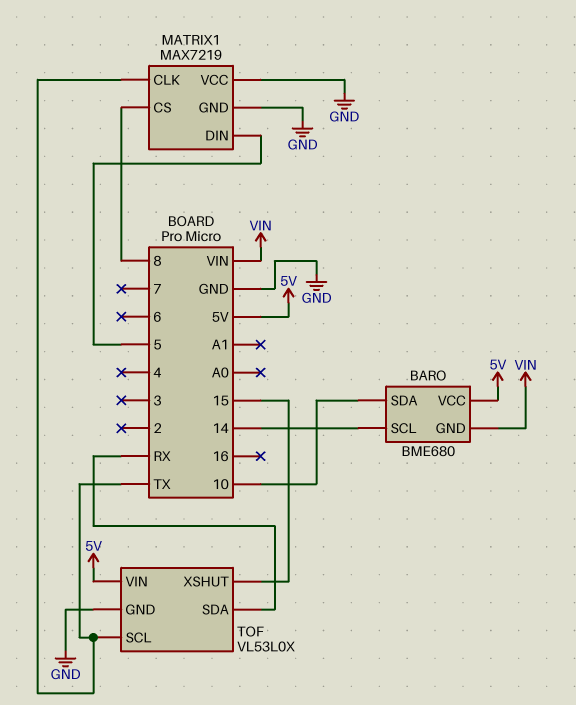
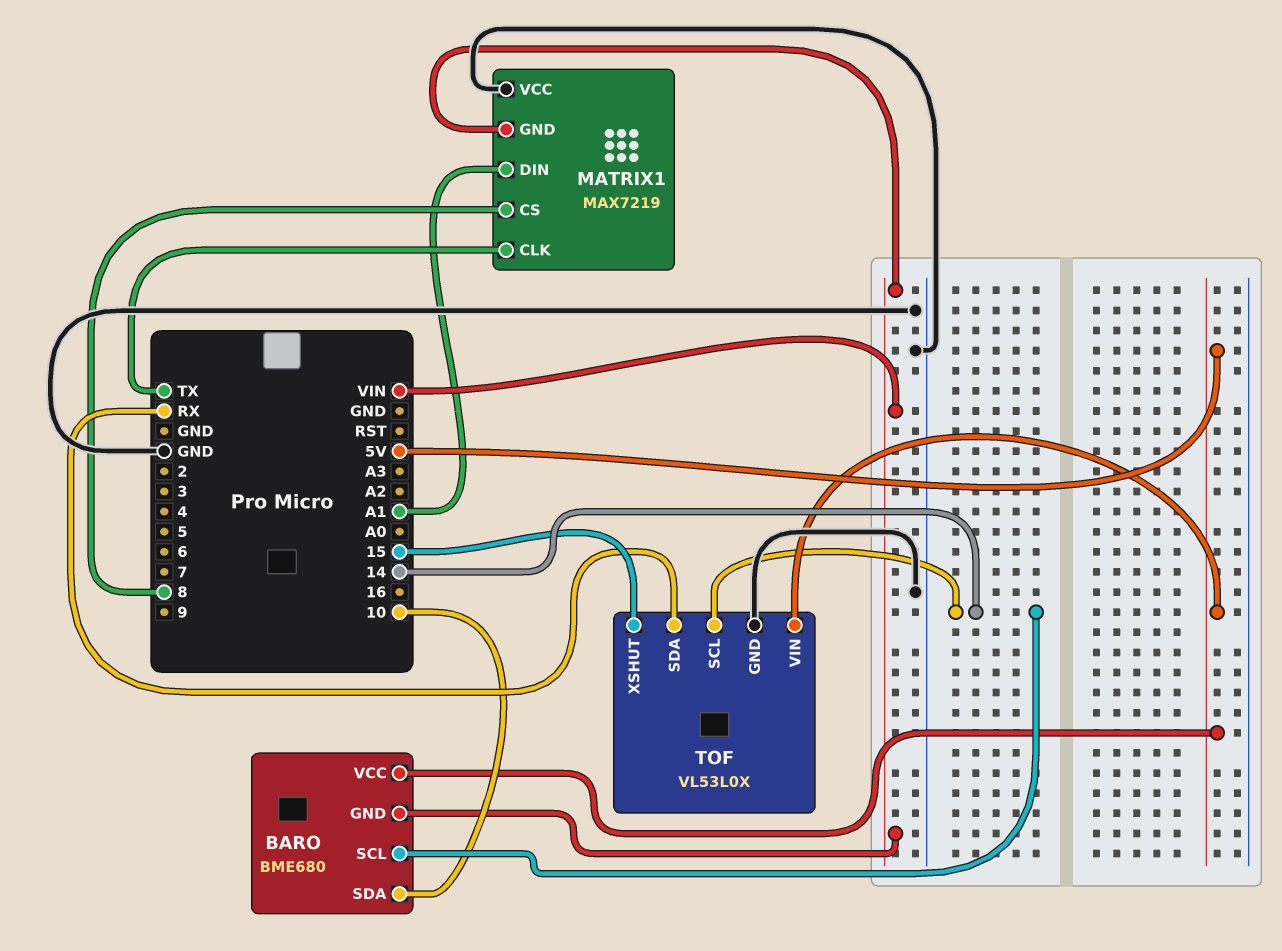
MATRIX1 pin DIN: 5 -> A1
MATRIX1 pin GND: GND -> VIN
TOF pin SCL: TX -> 14

